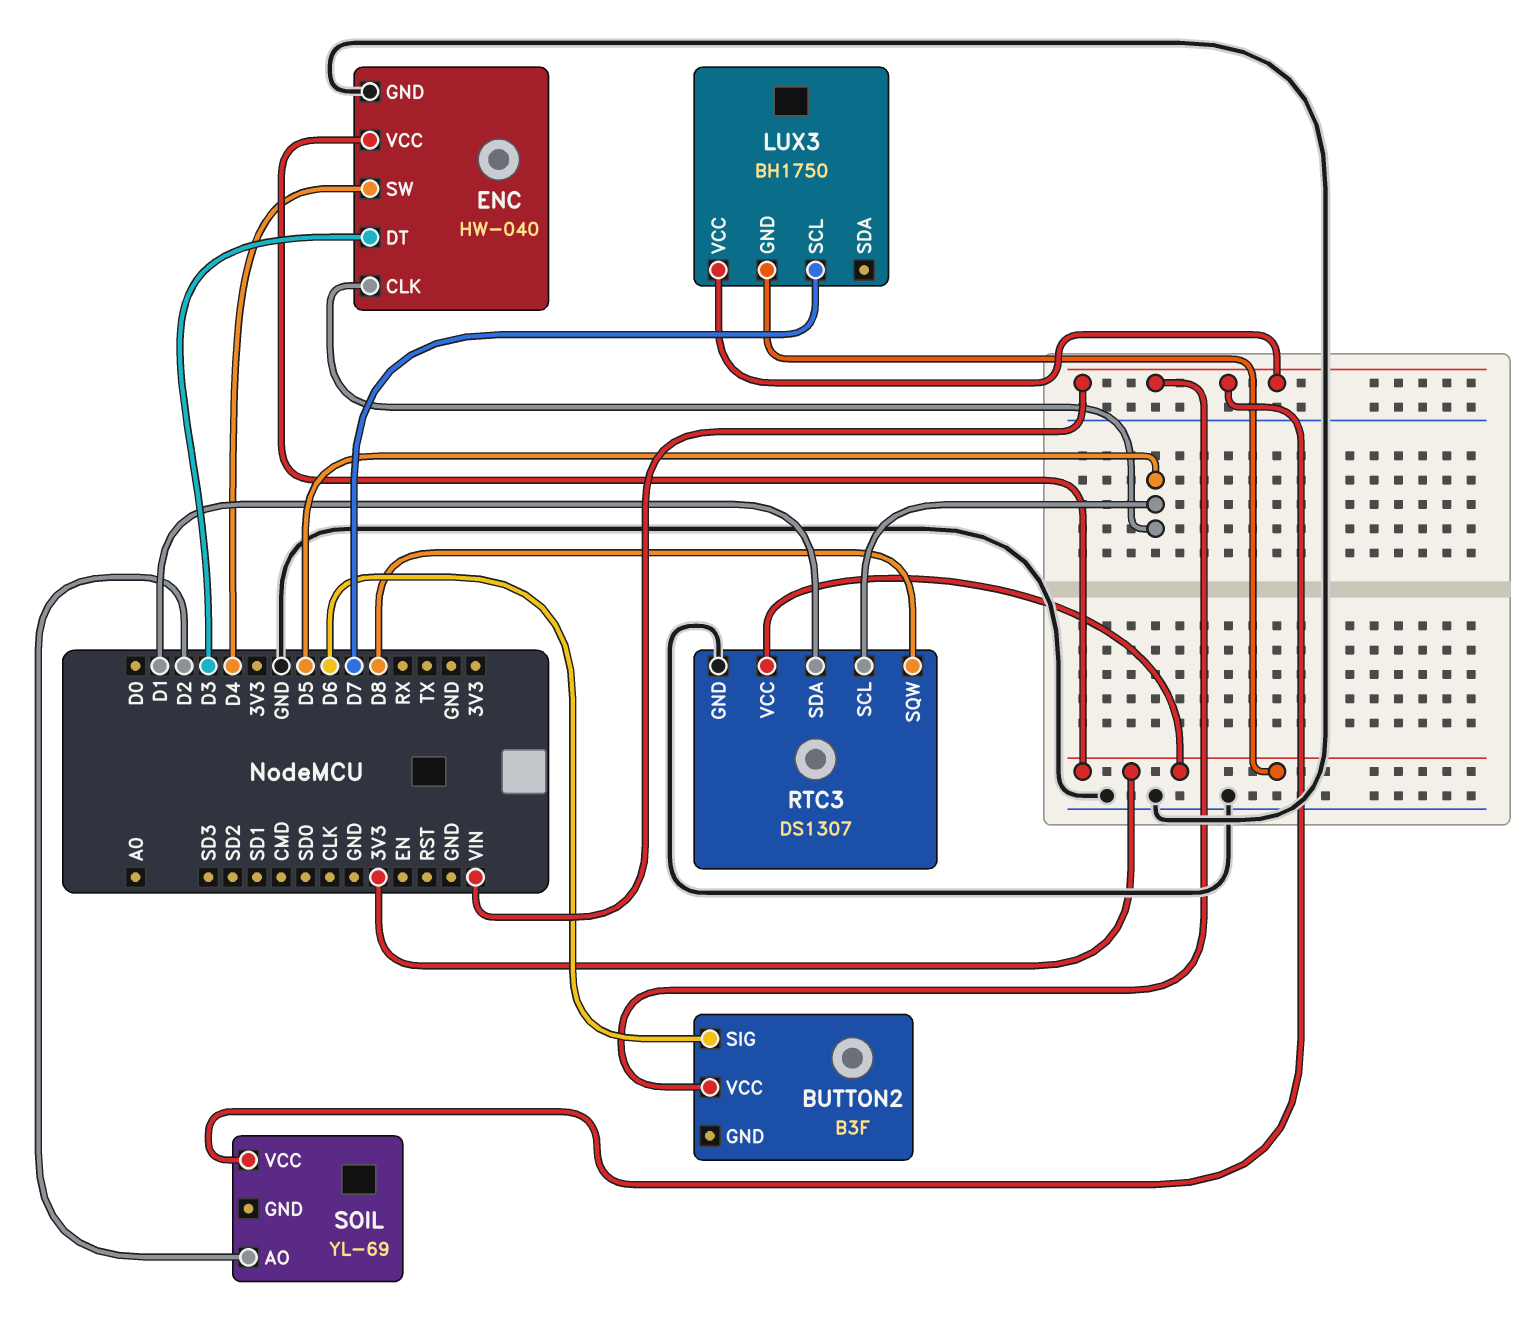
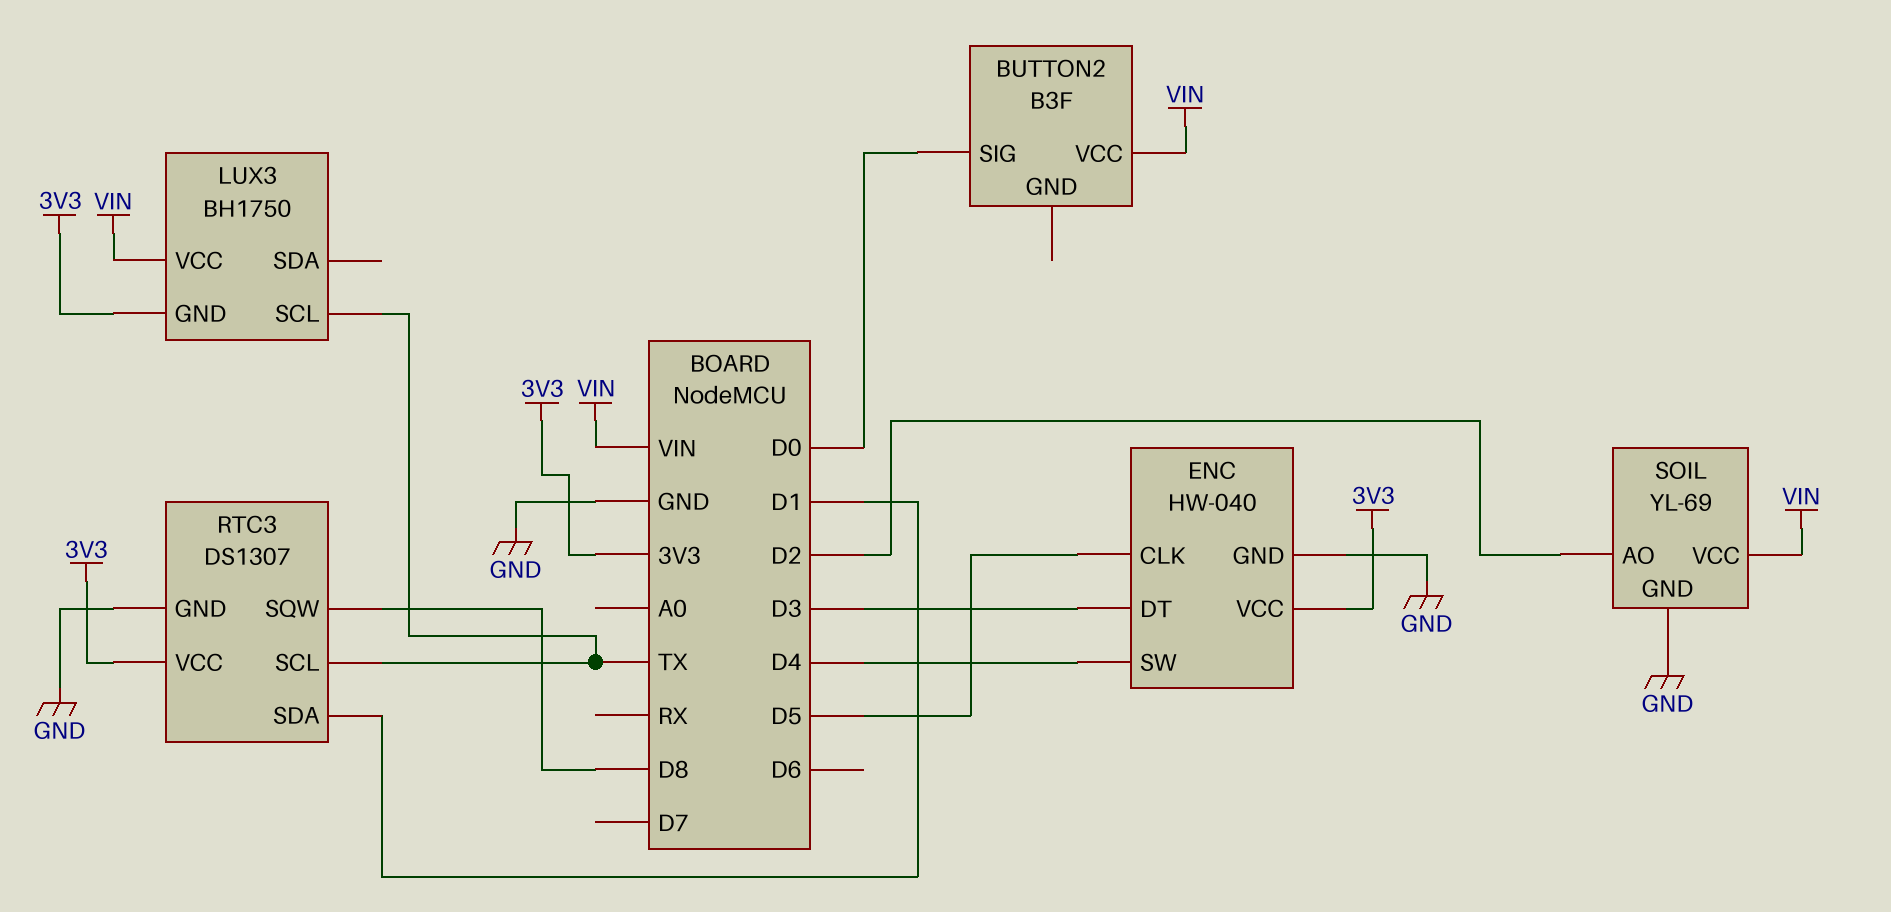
BUTTON2 pin SIG: D6 -> D0
LUX3 pin SCL: D7 -> TX
RTC3 pin SCL: D5 -> TX
SOIL pin GND: none -> GND

